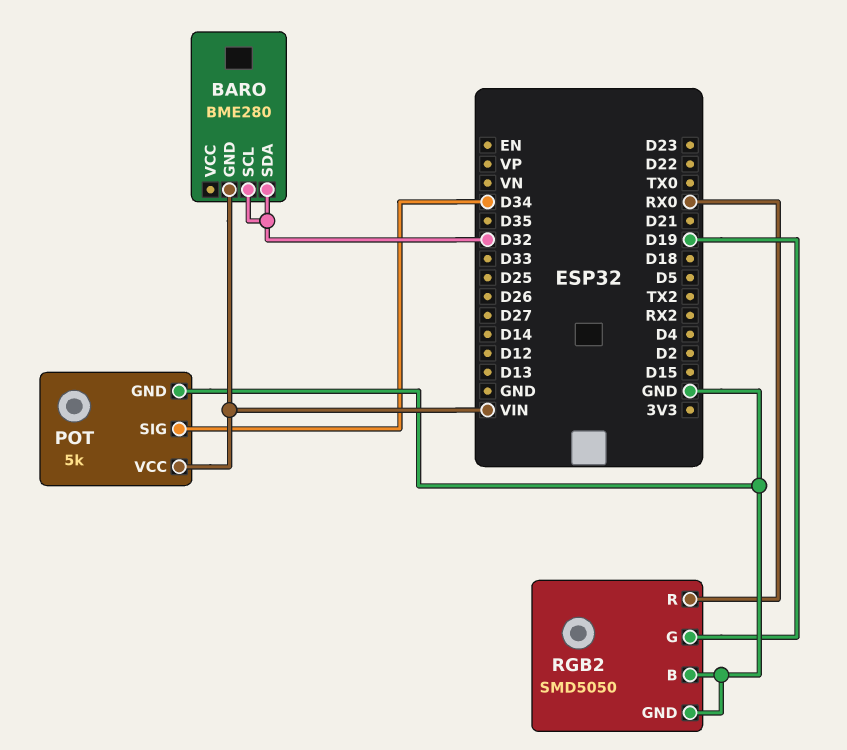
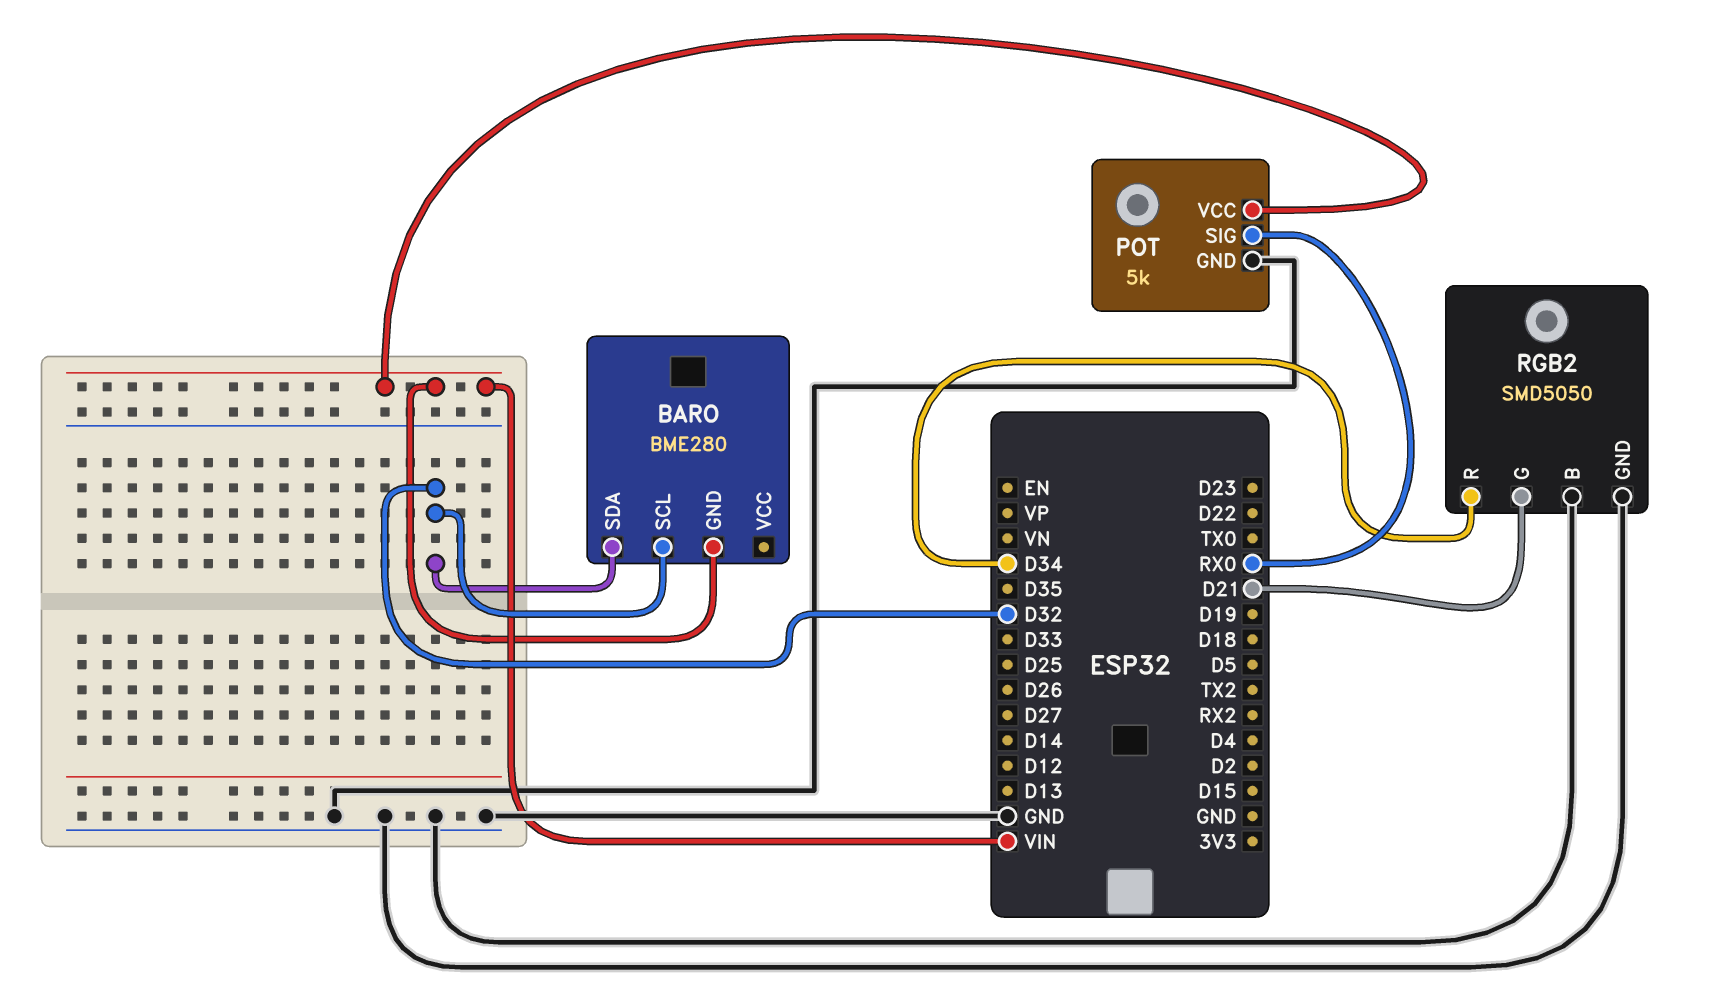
POT pin SIG: D34 -> RX0
RGB2 pin G: D19 -> D21
RGB2 pin R: RX0 -> D34

